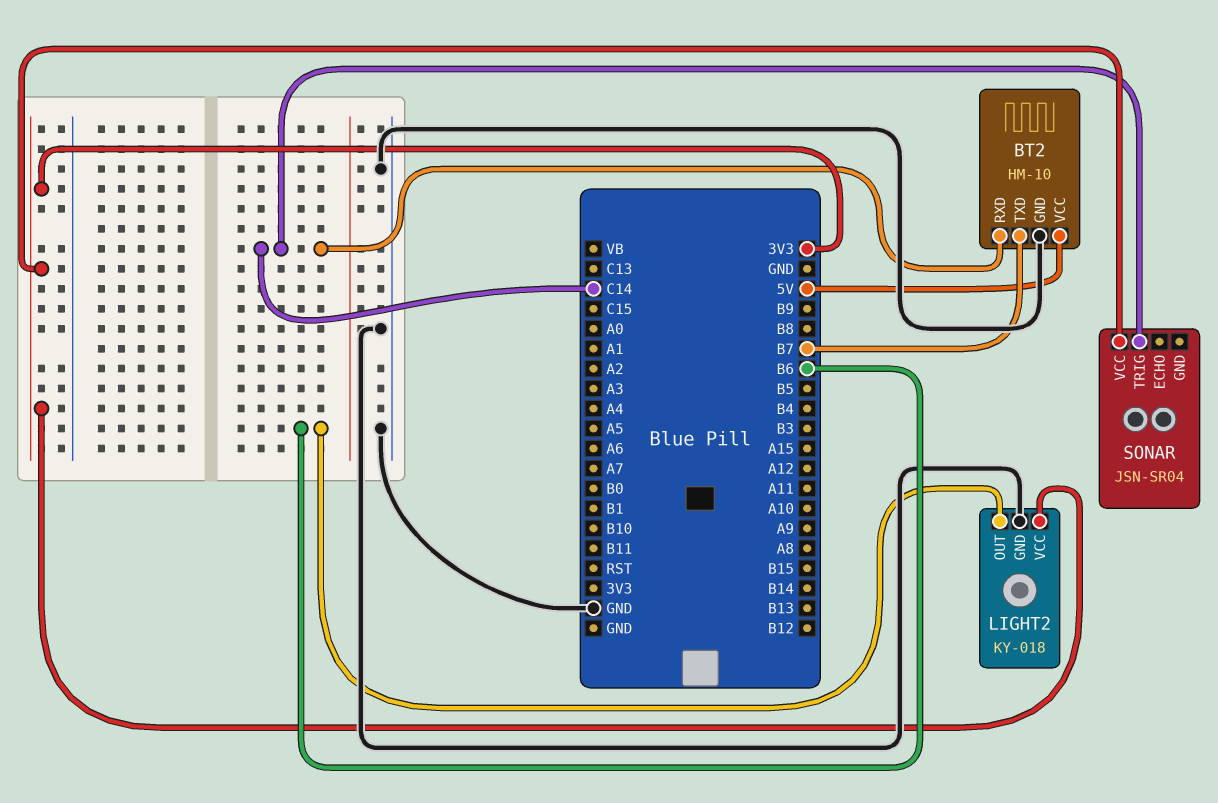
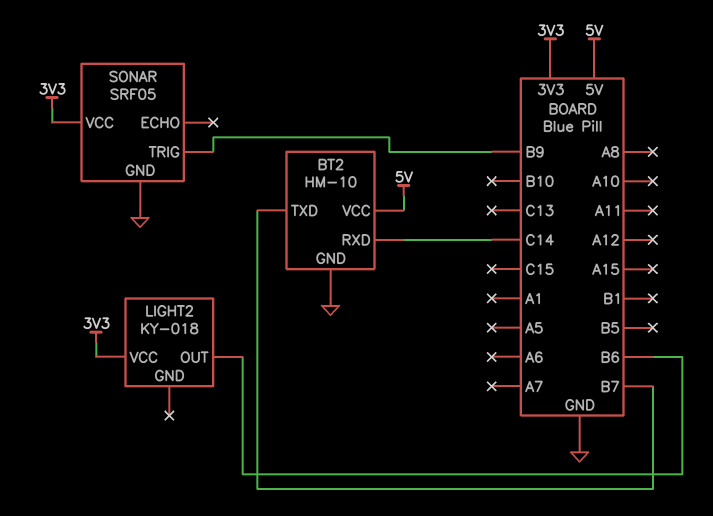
LIGHT2 pin GND: GND -> none
SONAR: JSN-SR04 -> SRF05
SONAR pin GND: none -> GND
SONAR pin TRIG: C14 -> B9

